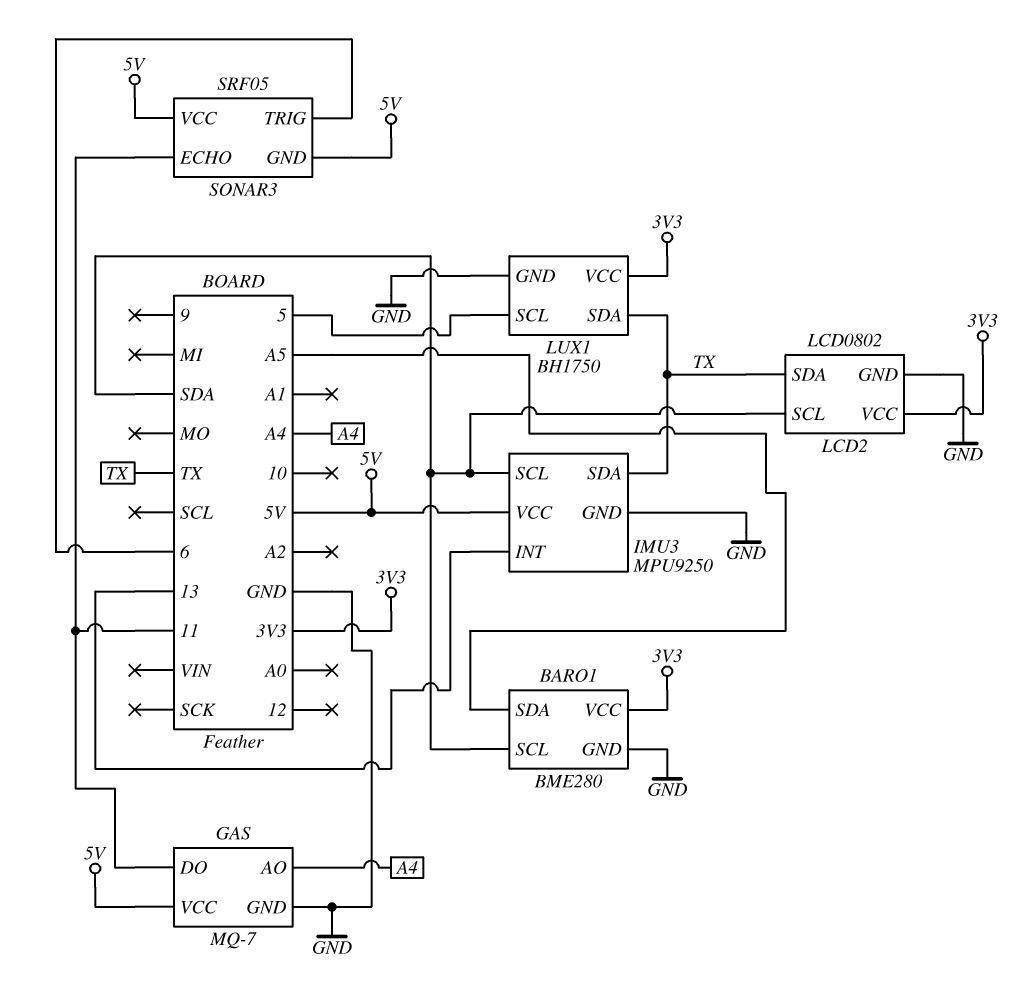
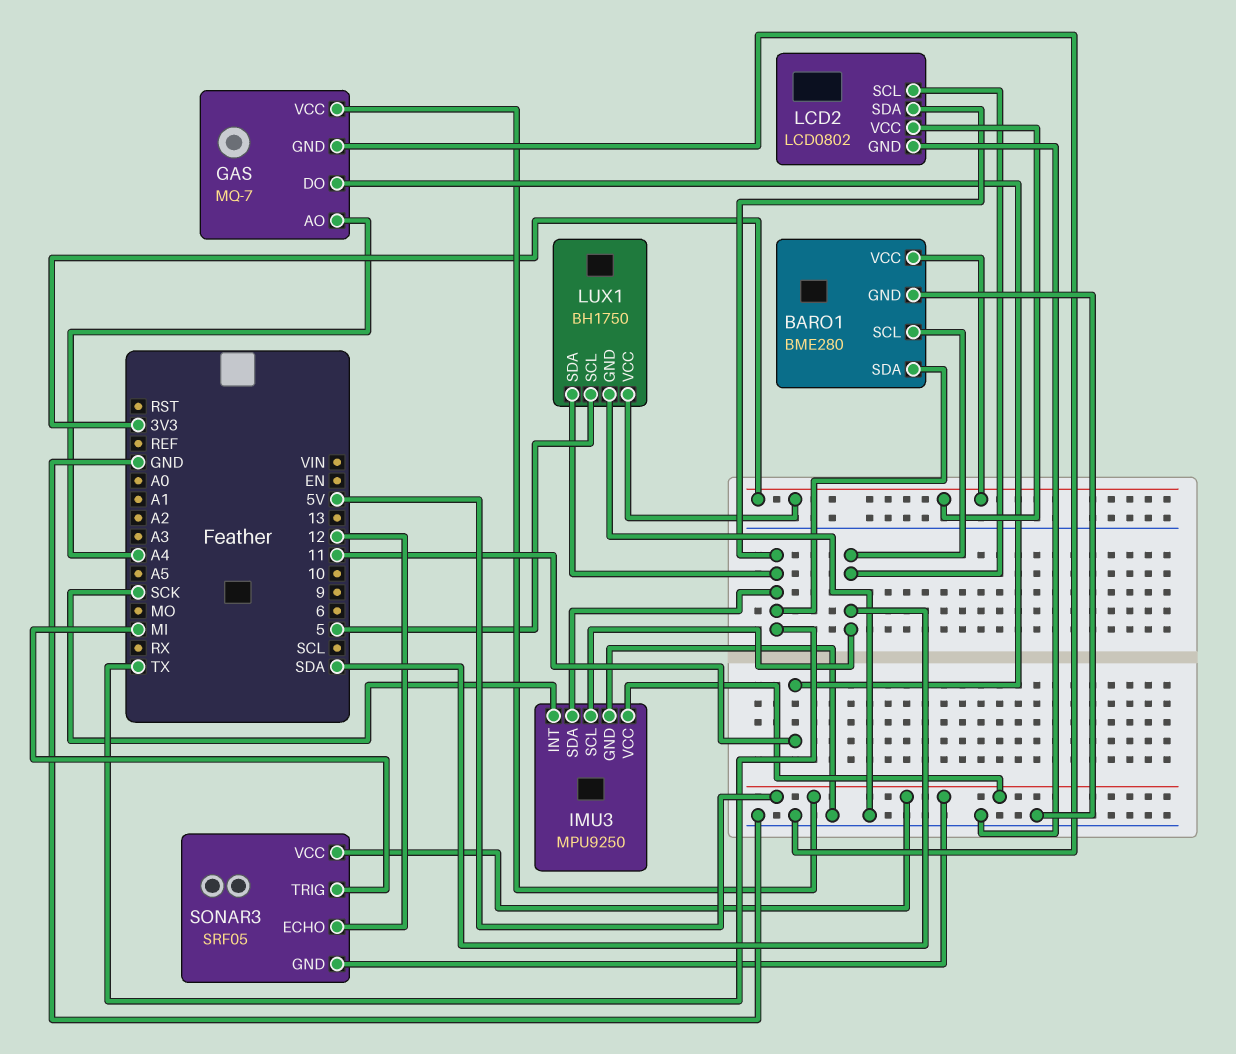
BARO1 pin SDA: A5 -> TX
IMU3 pin INT: 13 -> SCK
SONAR3 pin ECHO: 11 -> 12
SONAR3 pin TRIG: 6 -> MI

